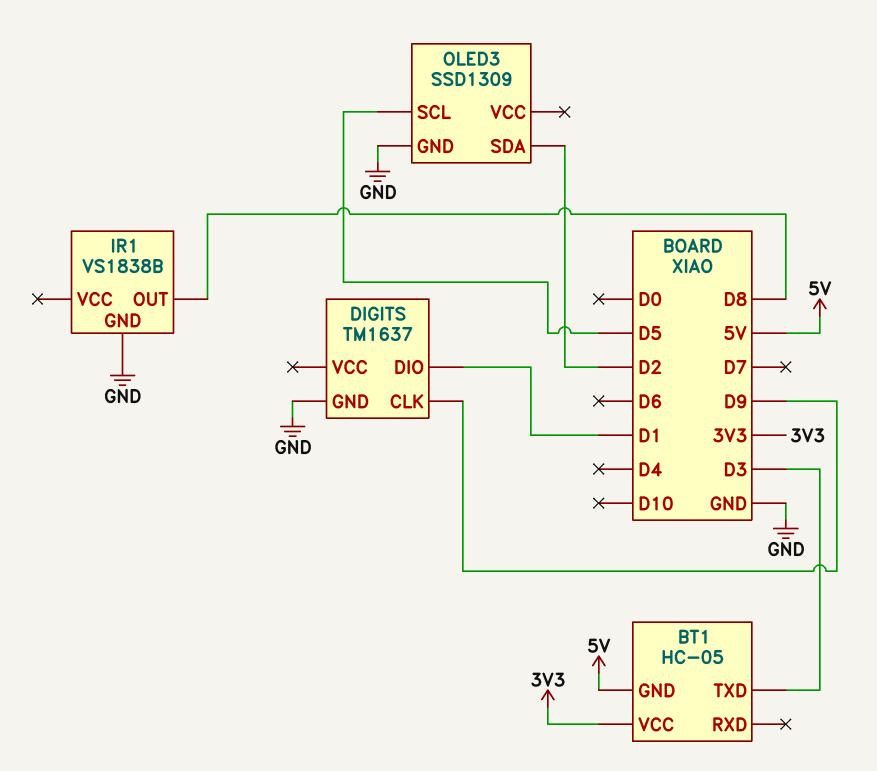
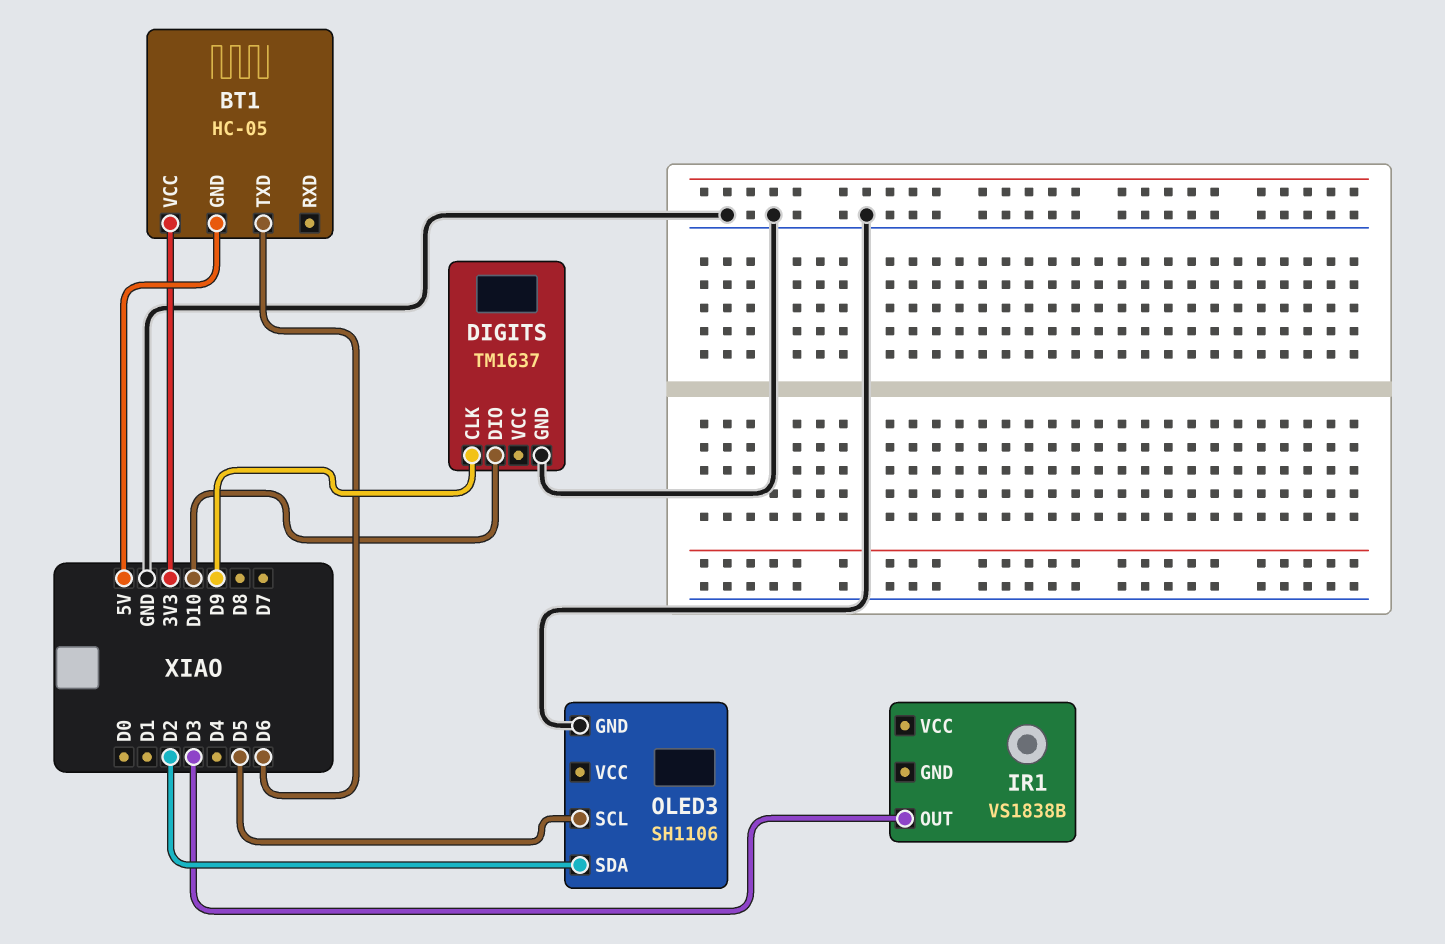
BT1 pin TXD: D3 -> D6
DIGITS pin DIO: D1 -> D10
IR1 pin GND: GND -> none
IR1 pin OUT: D8 -> D3
OLED3: SSD1309 -> SH1106

